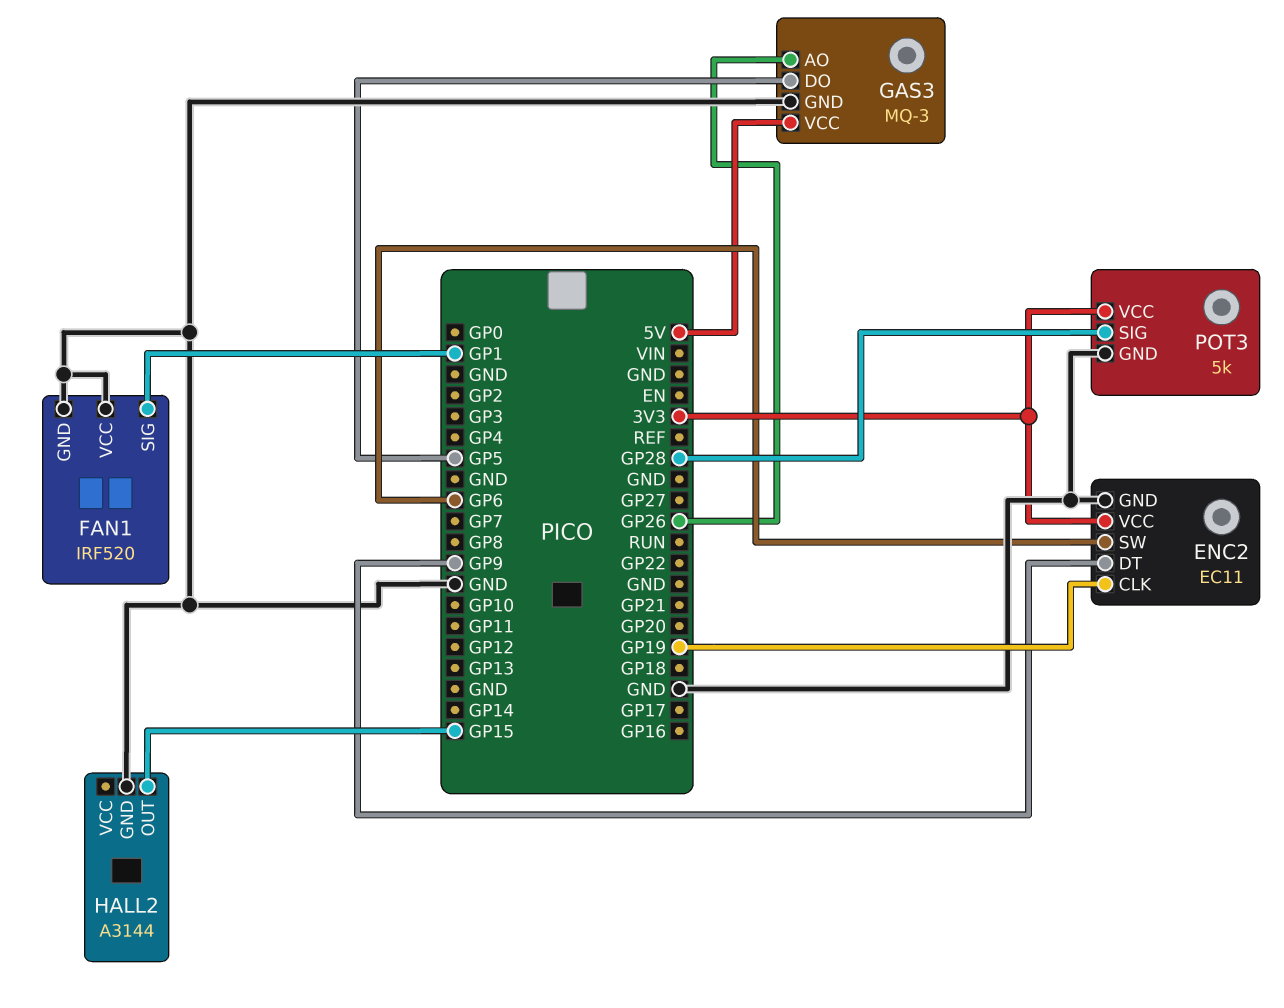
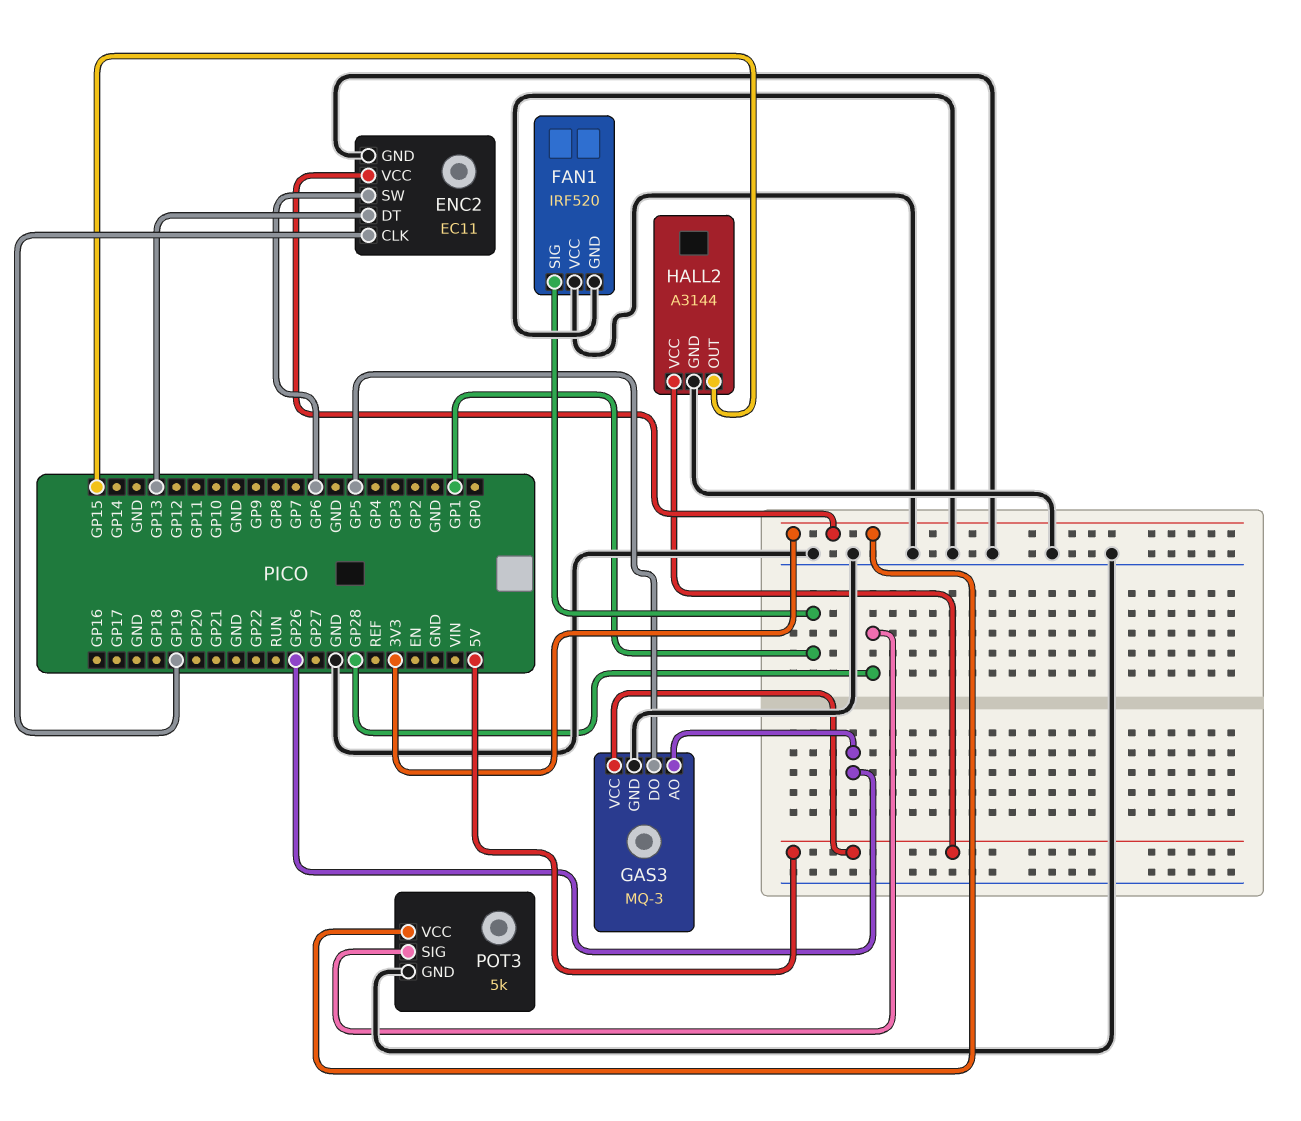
ENC2 pin DT: GP9 -> GP13
HALL2 pin VCC: none -> 5V

